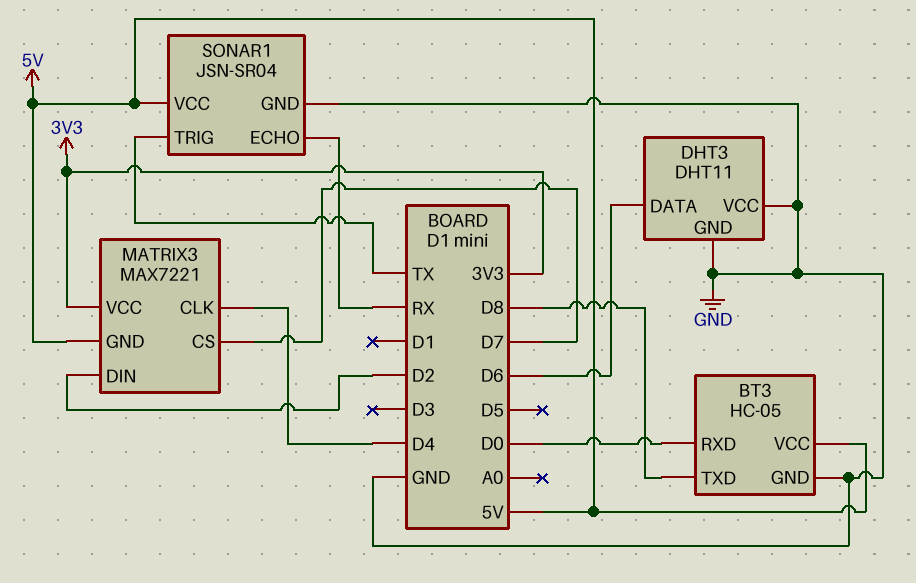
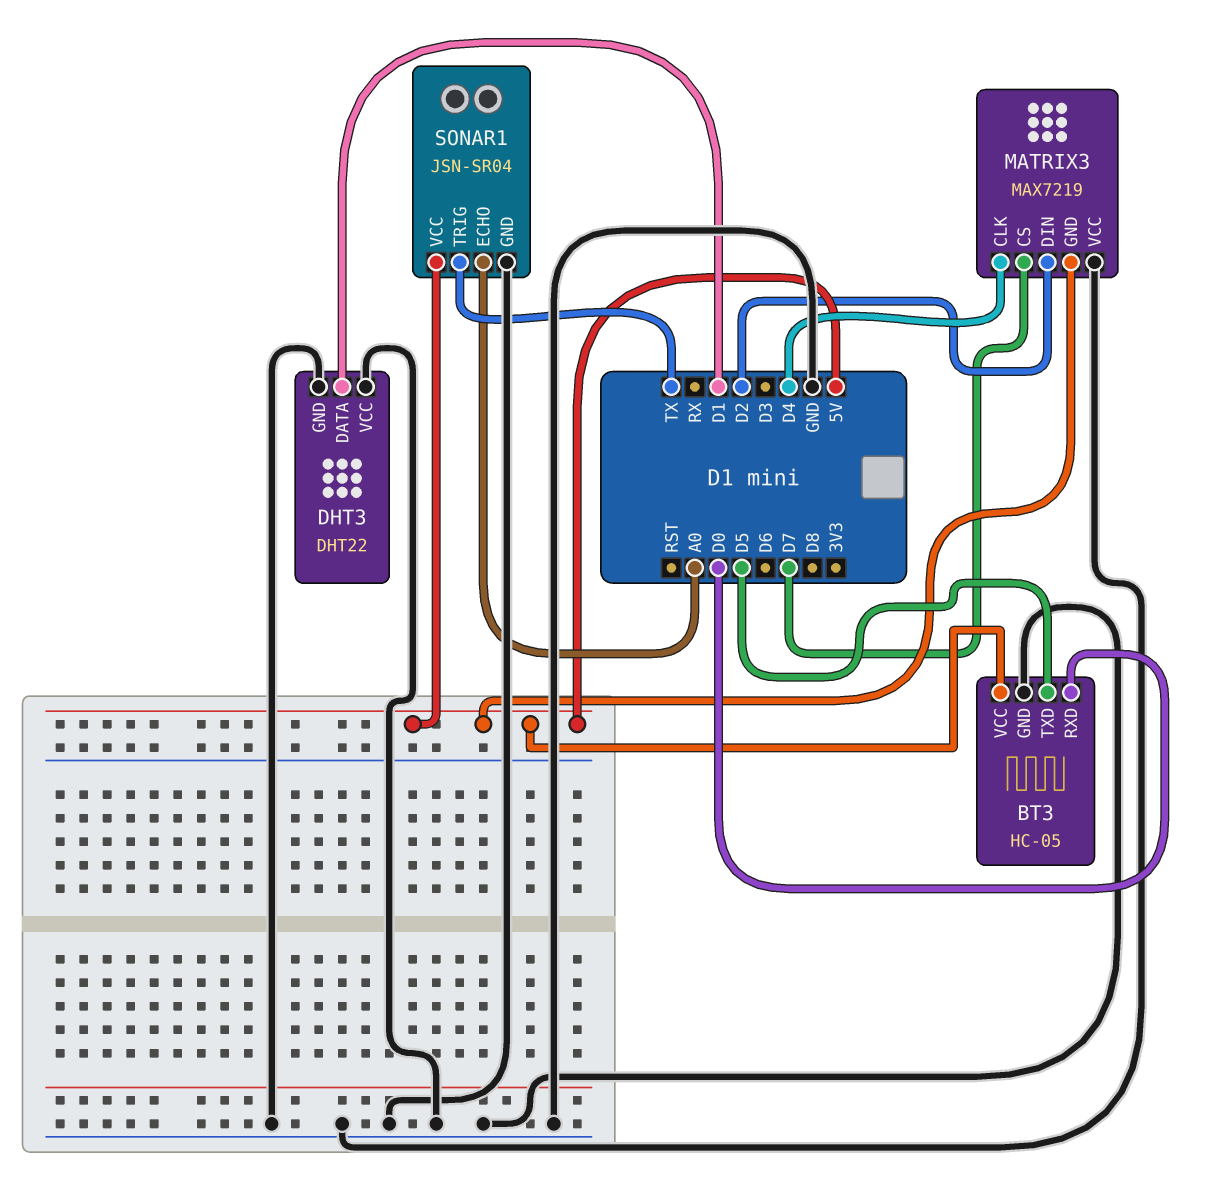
BT3 pin TXD: D8 -> D5
DHT3: DHT11 -> DHT22
DHT3 pin DATA: D6 -> D1
MATRIX3: MAX7221 -> MAX7219
MATRIX3 pin VCC: 3V3 -> GND
SONAR1 pin ECHO: RX -> A0

